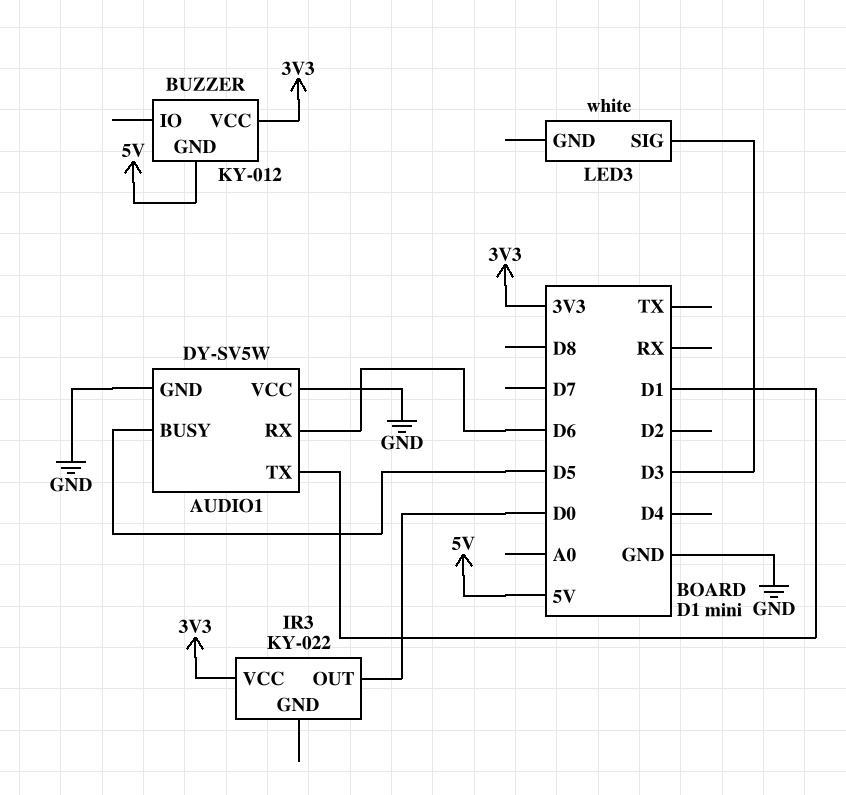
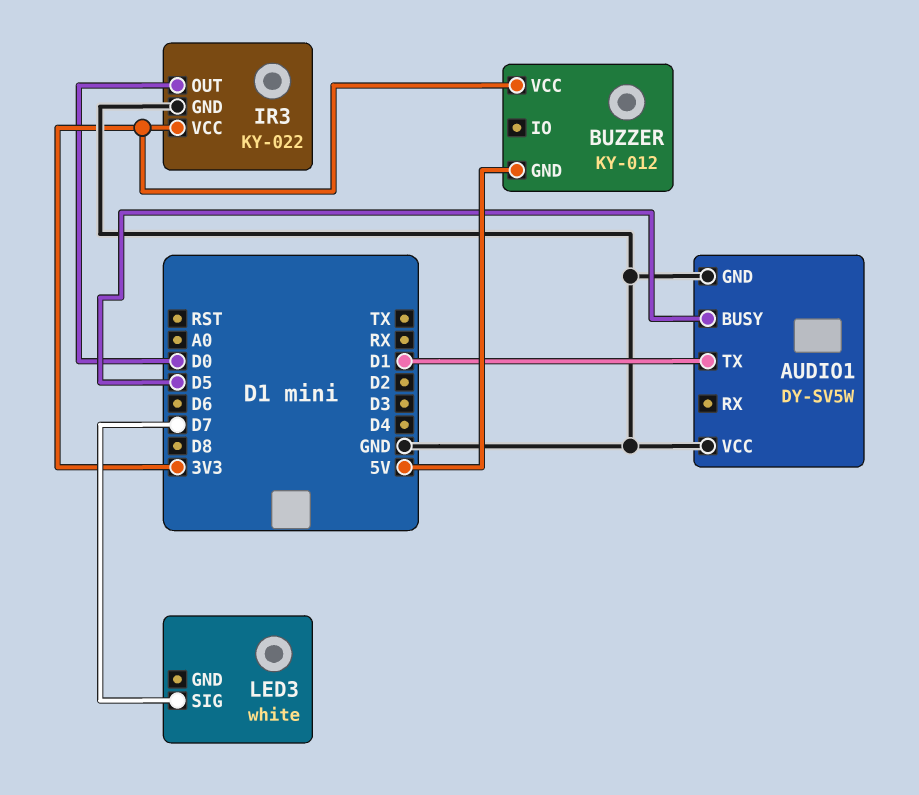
AUDIO1 pin RX: D6 -> none
IR3 pin GND: none -> GND
LED3 pin SIG: D3 -> D7

